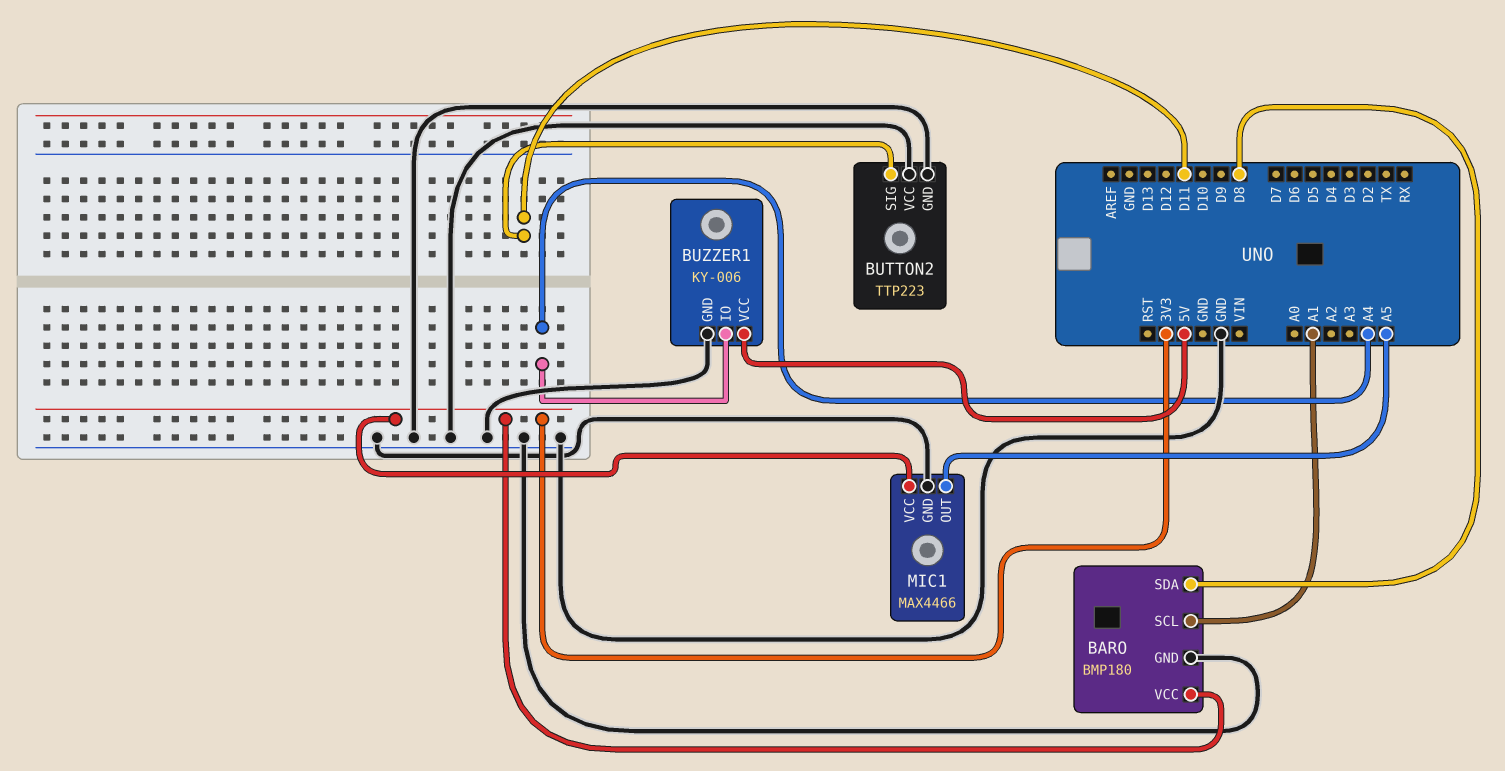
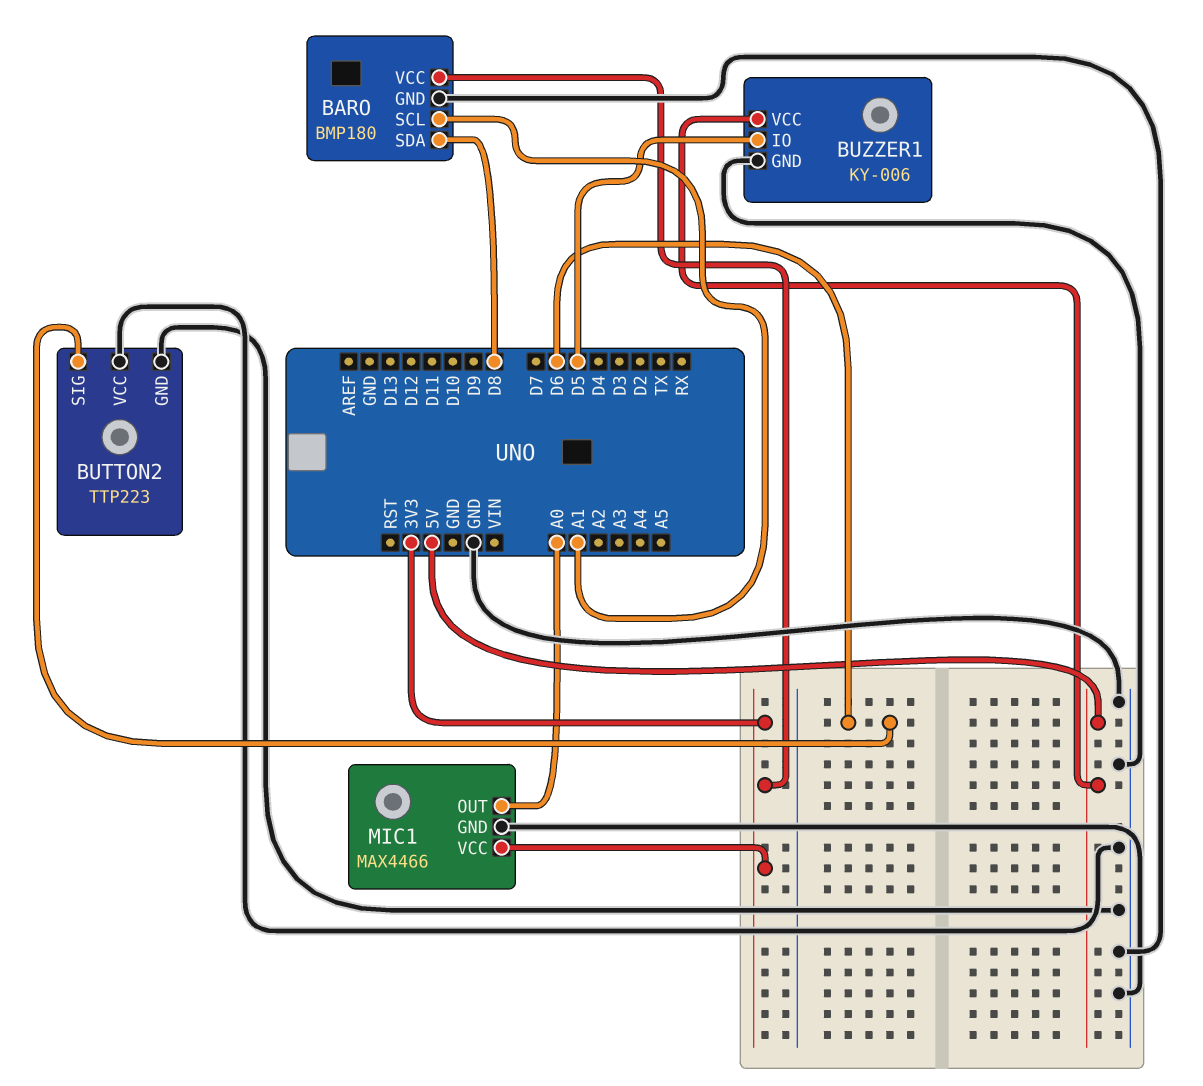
BUTTON2 pin SIG: D11 -> D6
BUZZER1 pin IO: A4 -> D5
MIC1 pin OUT: A5 -> A0

